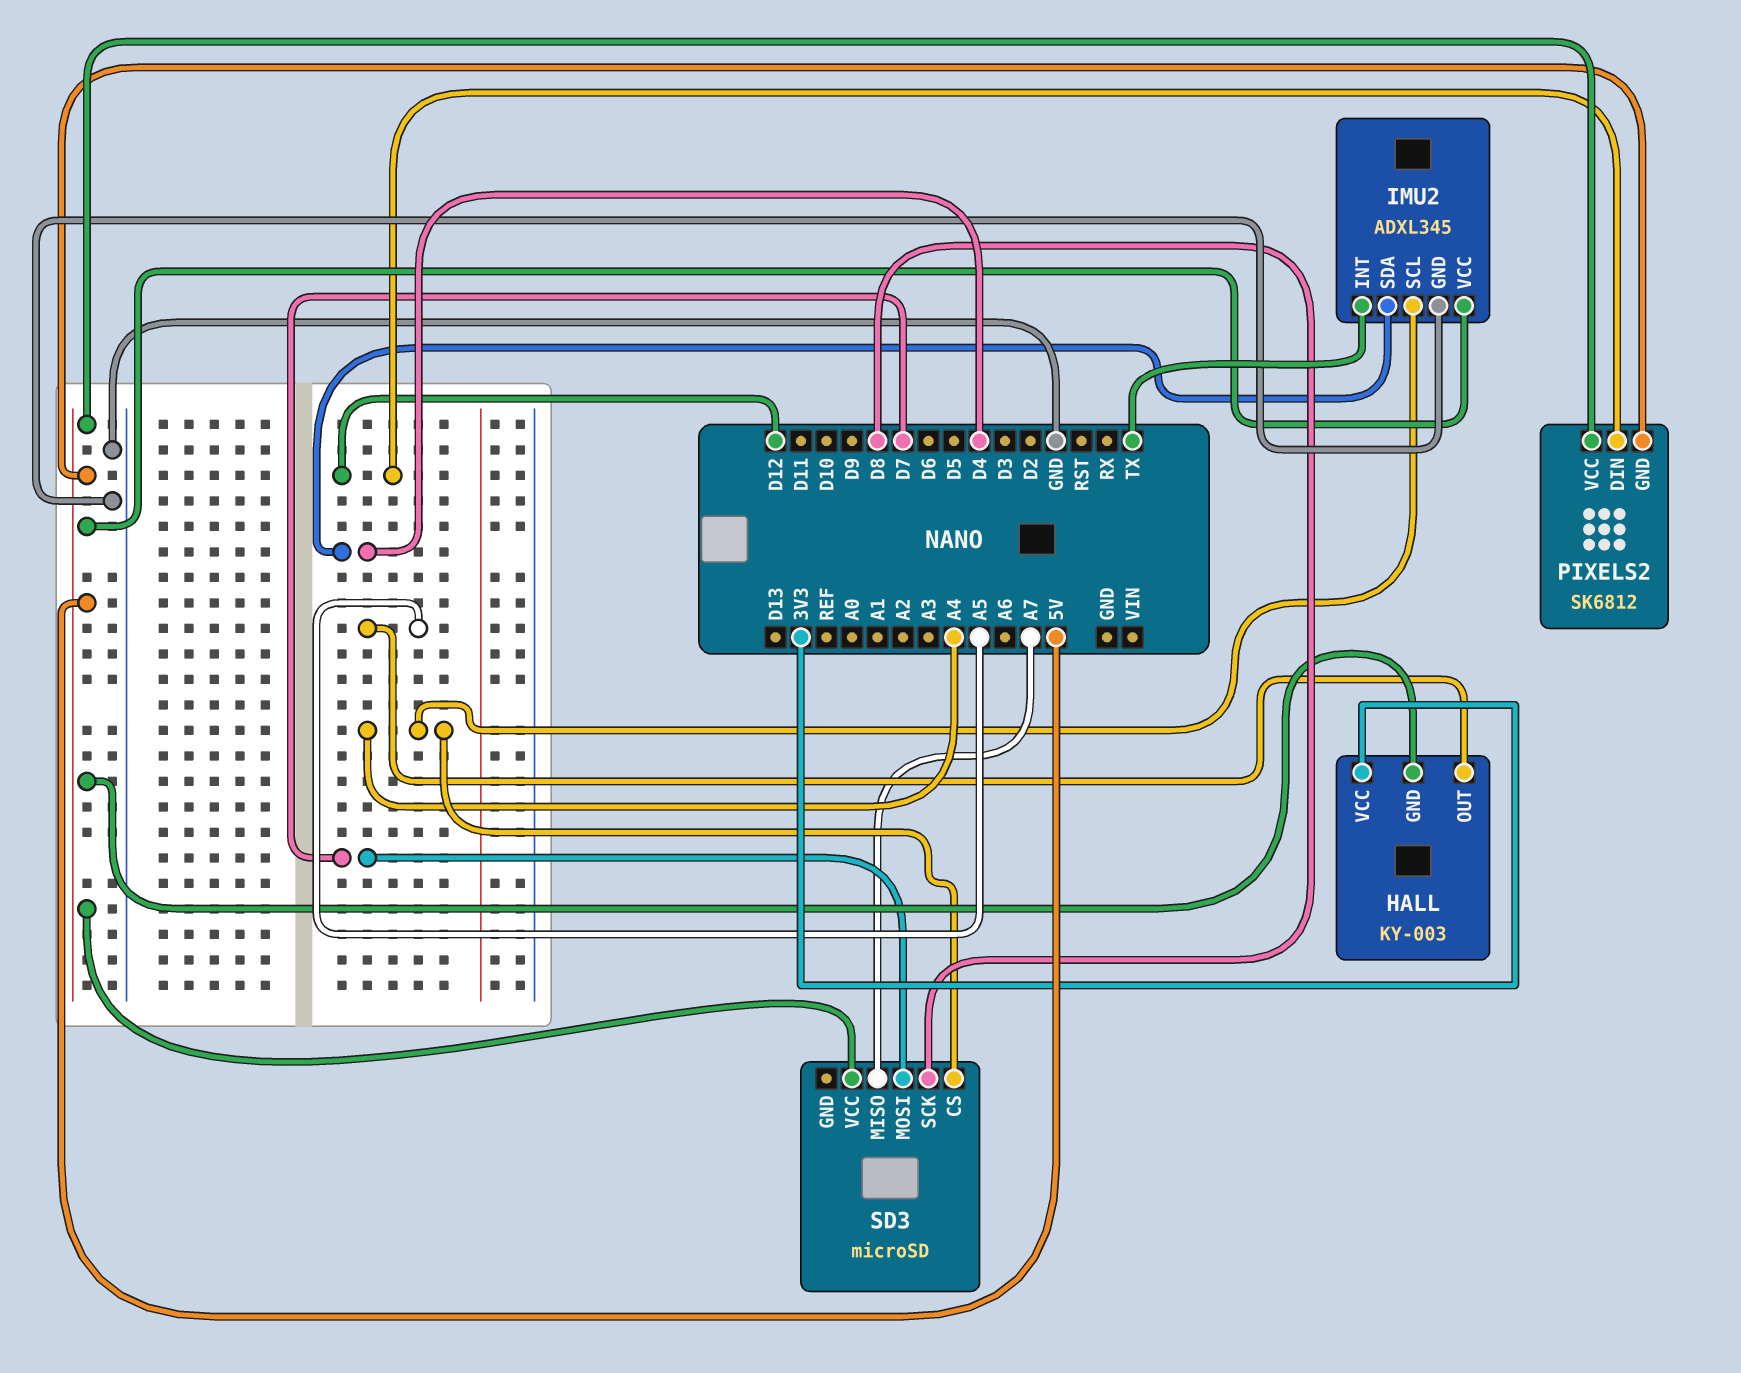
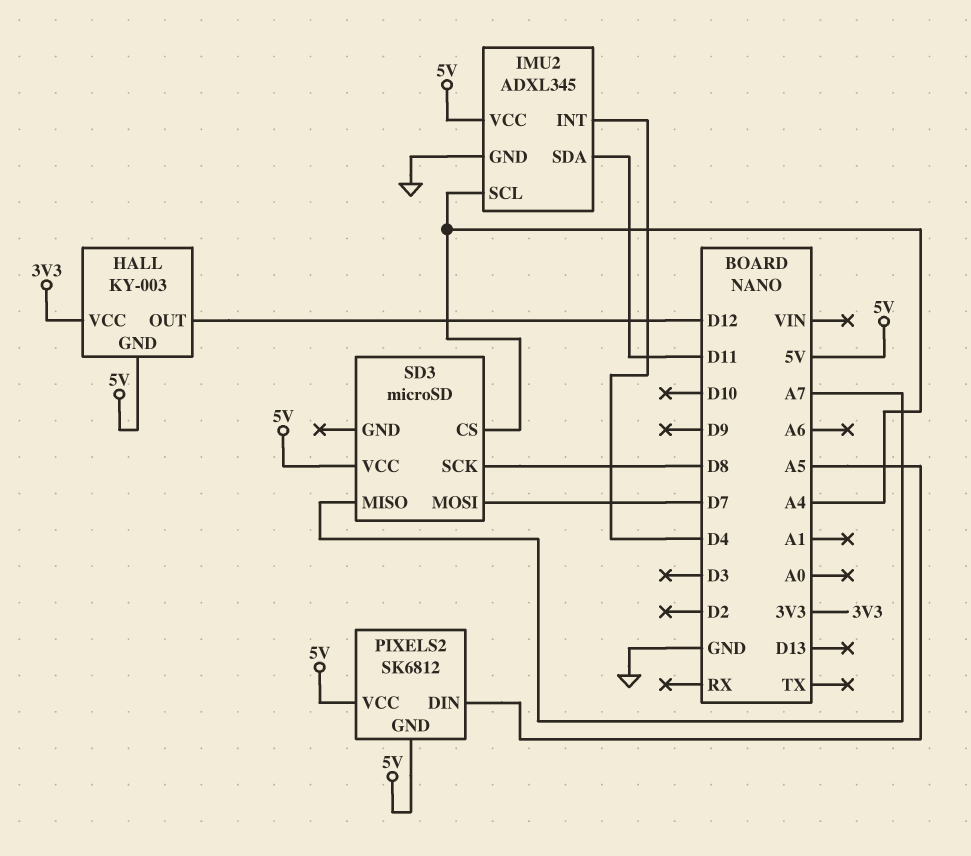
HALL pin OUT: A5 -> D12
IMU2 pin INT: TX -> D4
IMU2 pin SDA: D4 -> D11
PIXELS2 pin DIN: D12 -> A5

